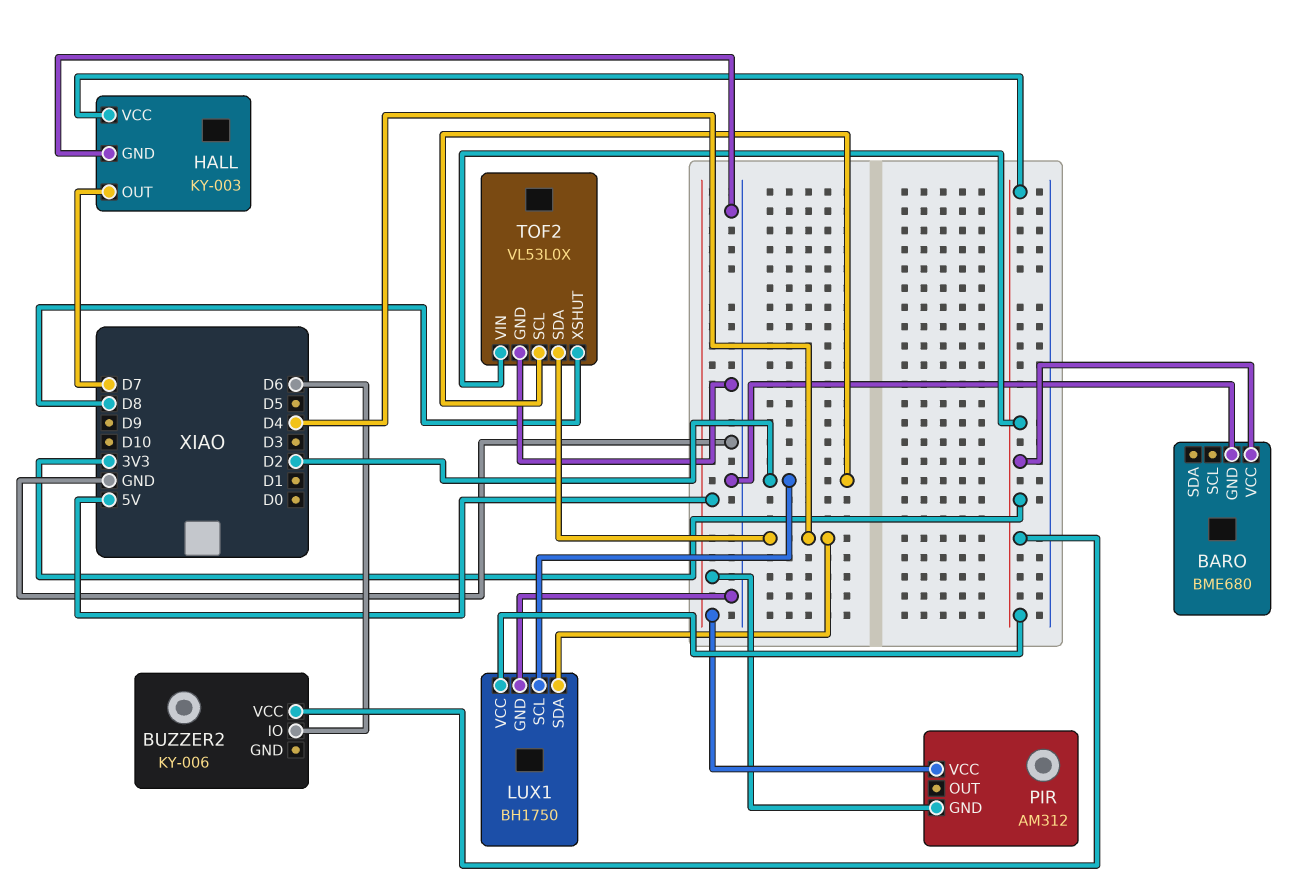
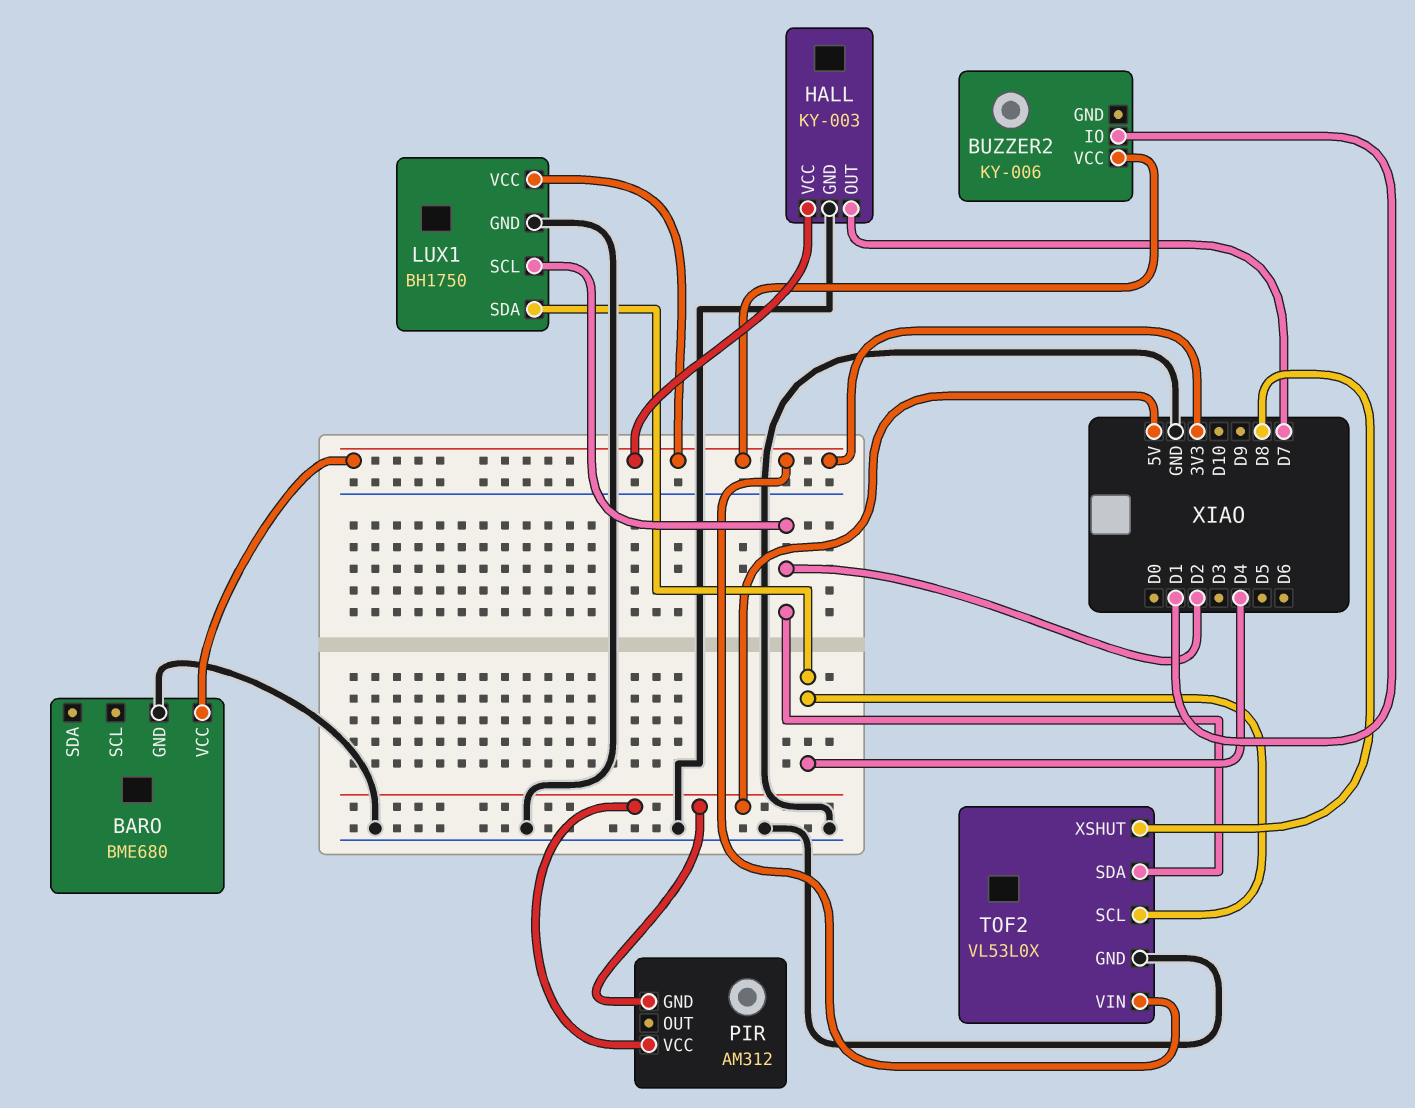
BUZZER2 pin IO: D6 -> D1
TOF2 pin SCL: D2 -> D4
TOF2 pin SDA: D4 -> D2

